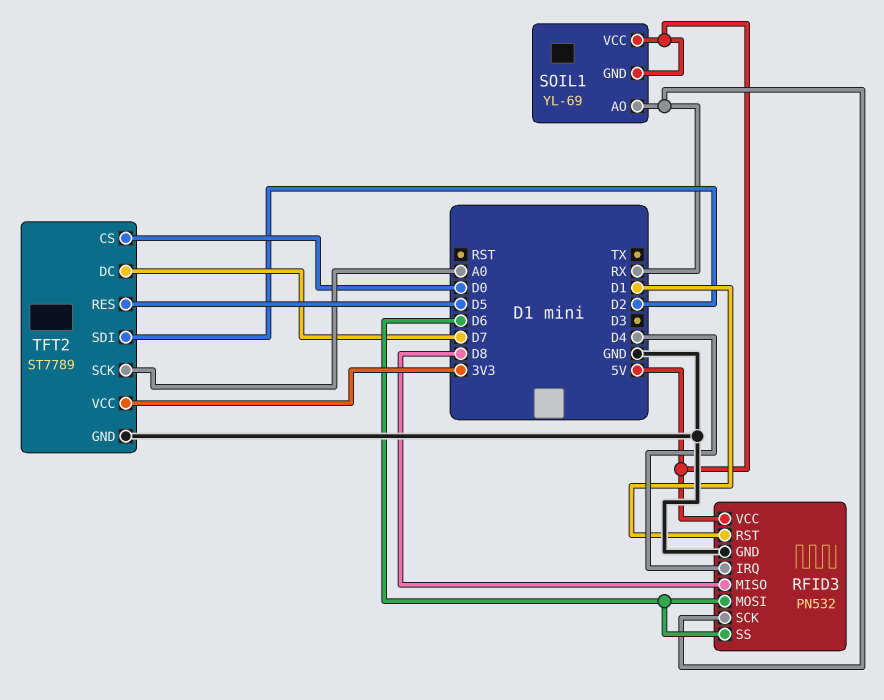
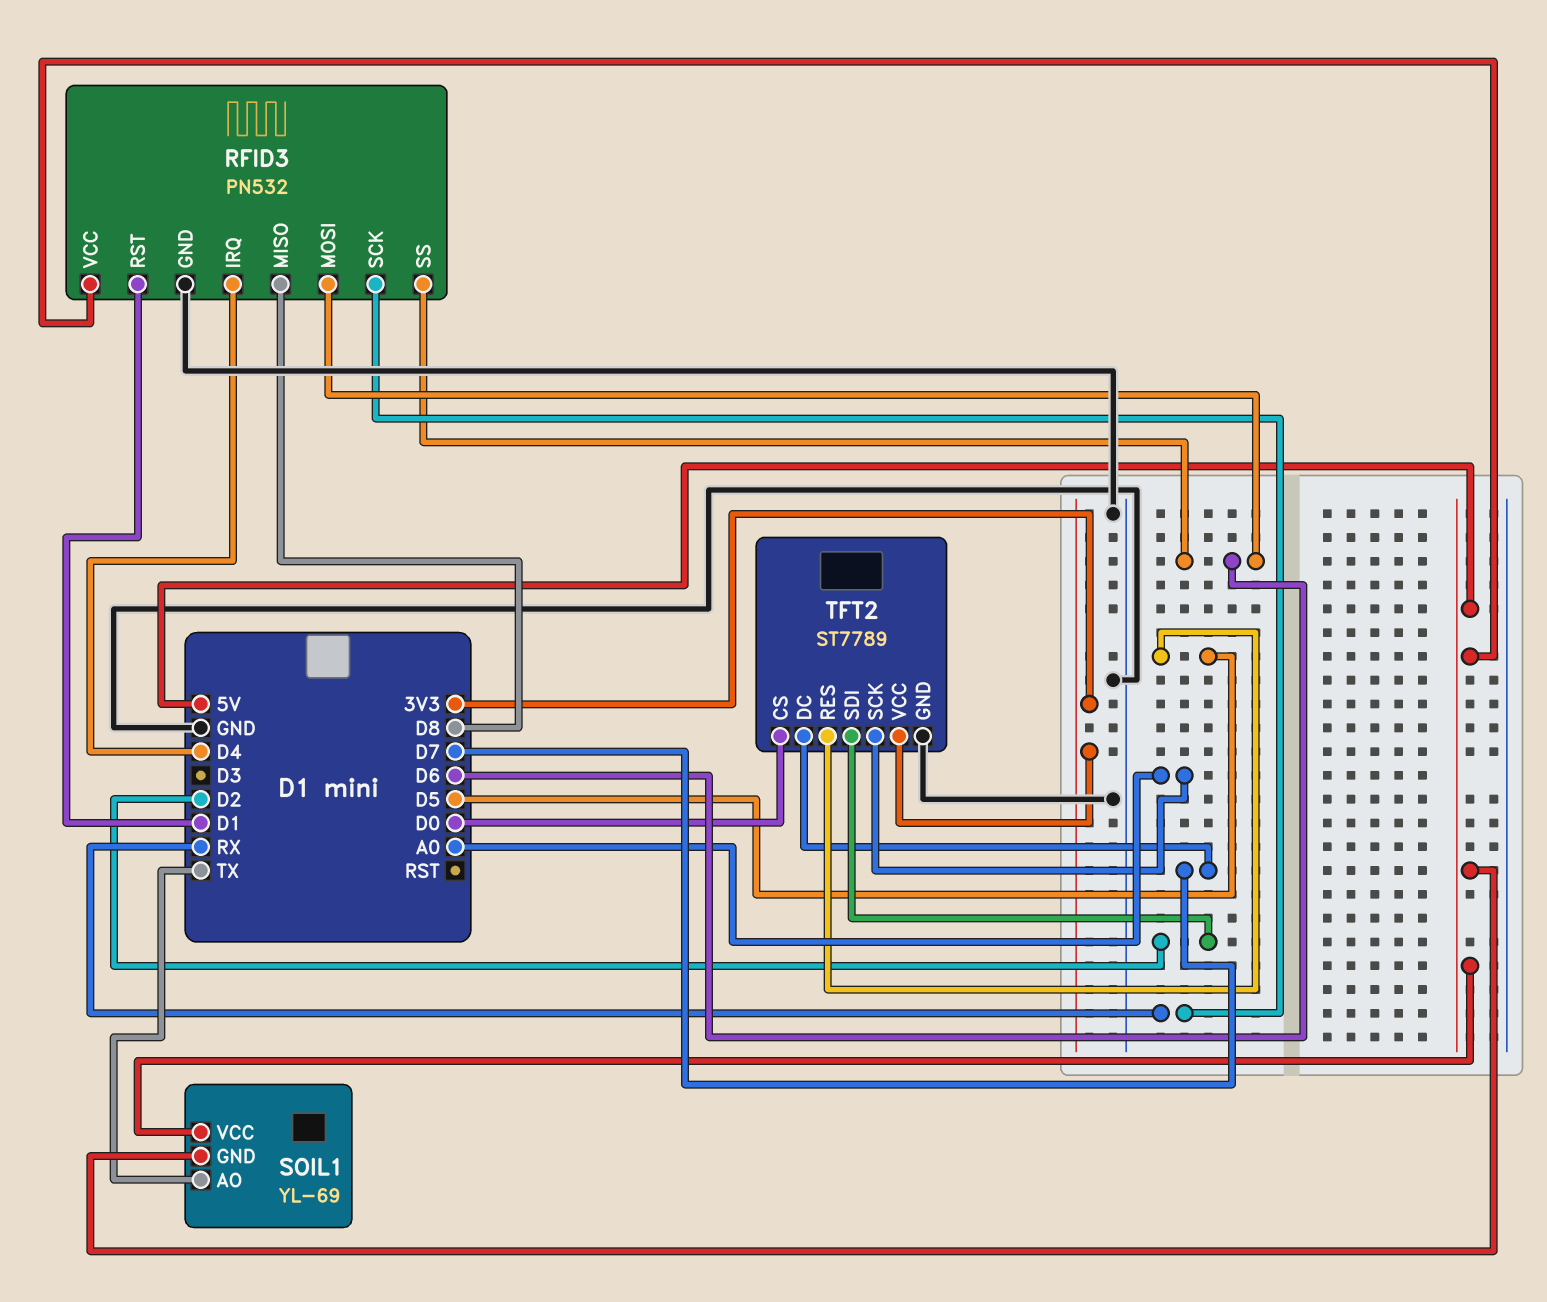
SOIL1 pin AO: RX -> TX

